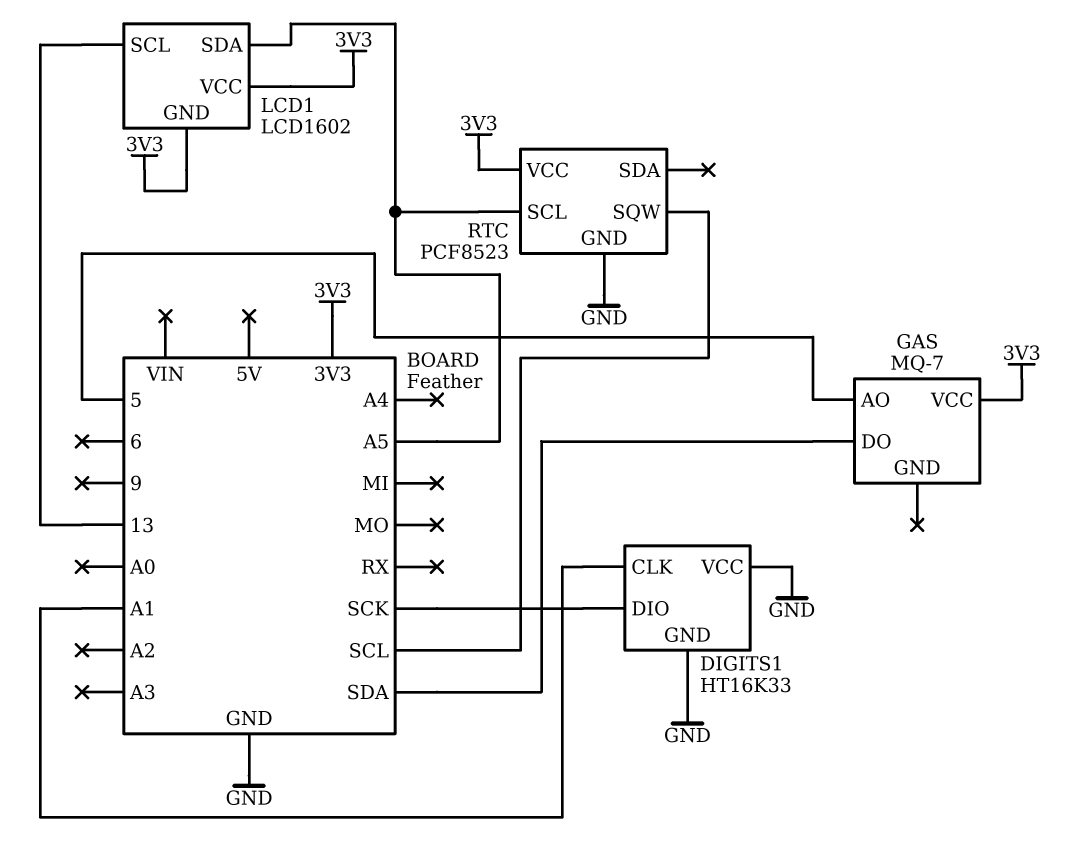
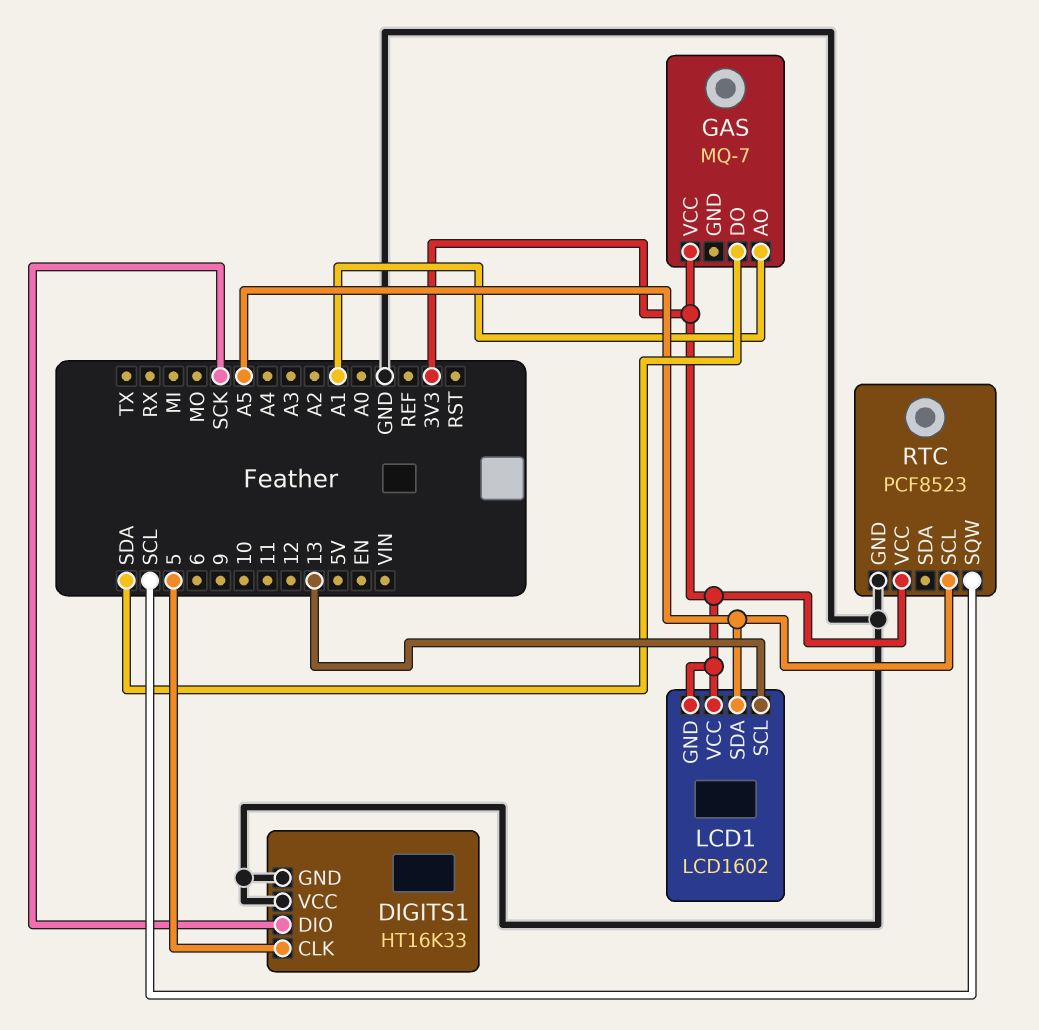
DIGITS1 pin CLK: A1 -> 5
GAS pin AO: 5 -> A1

